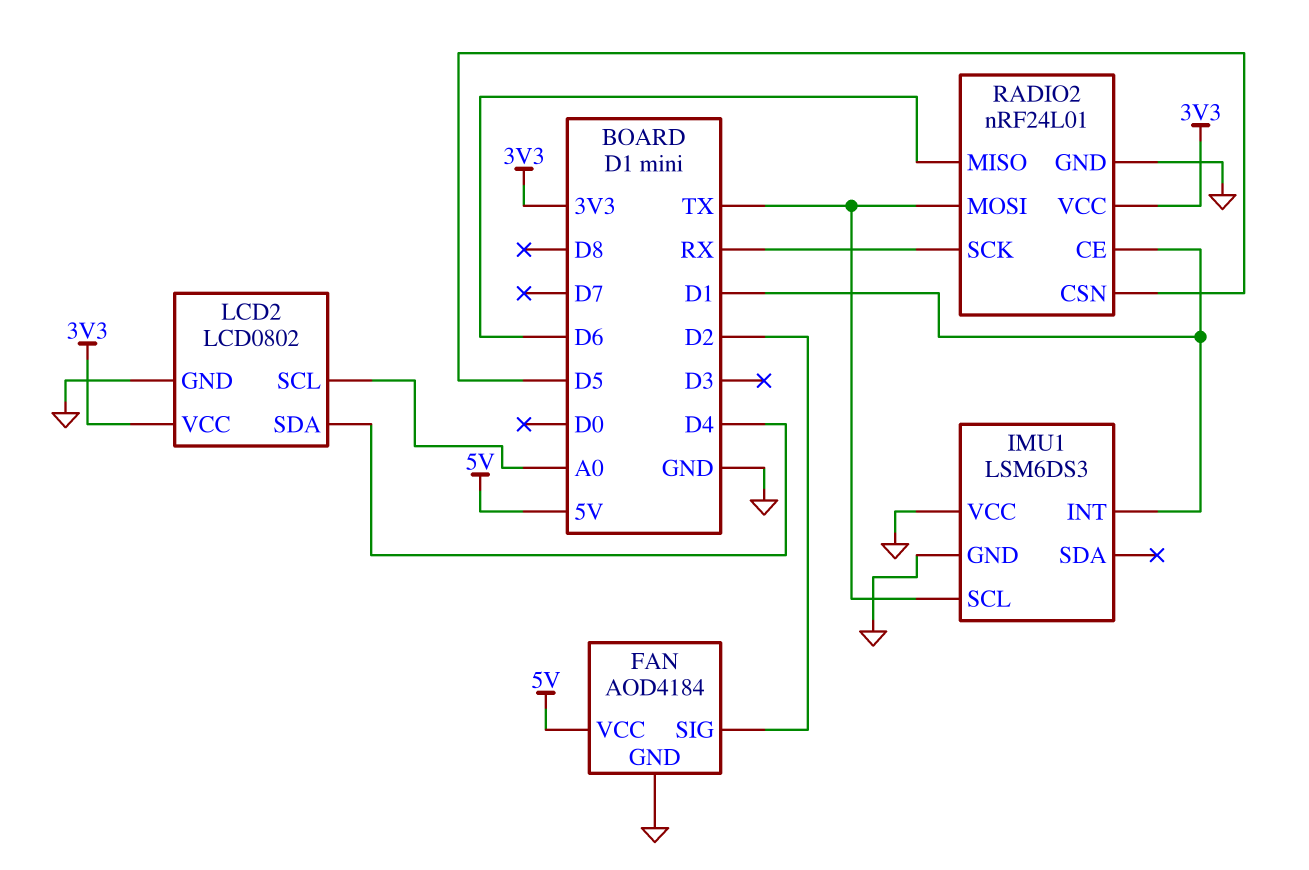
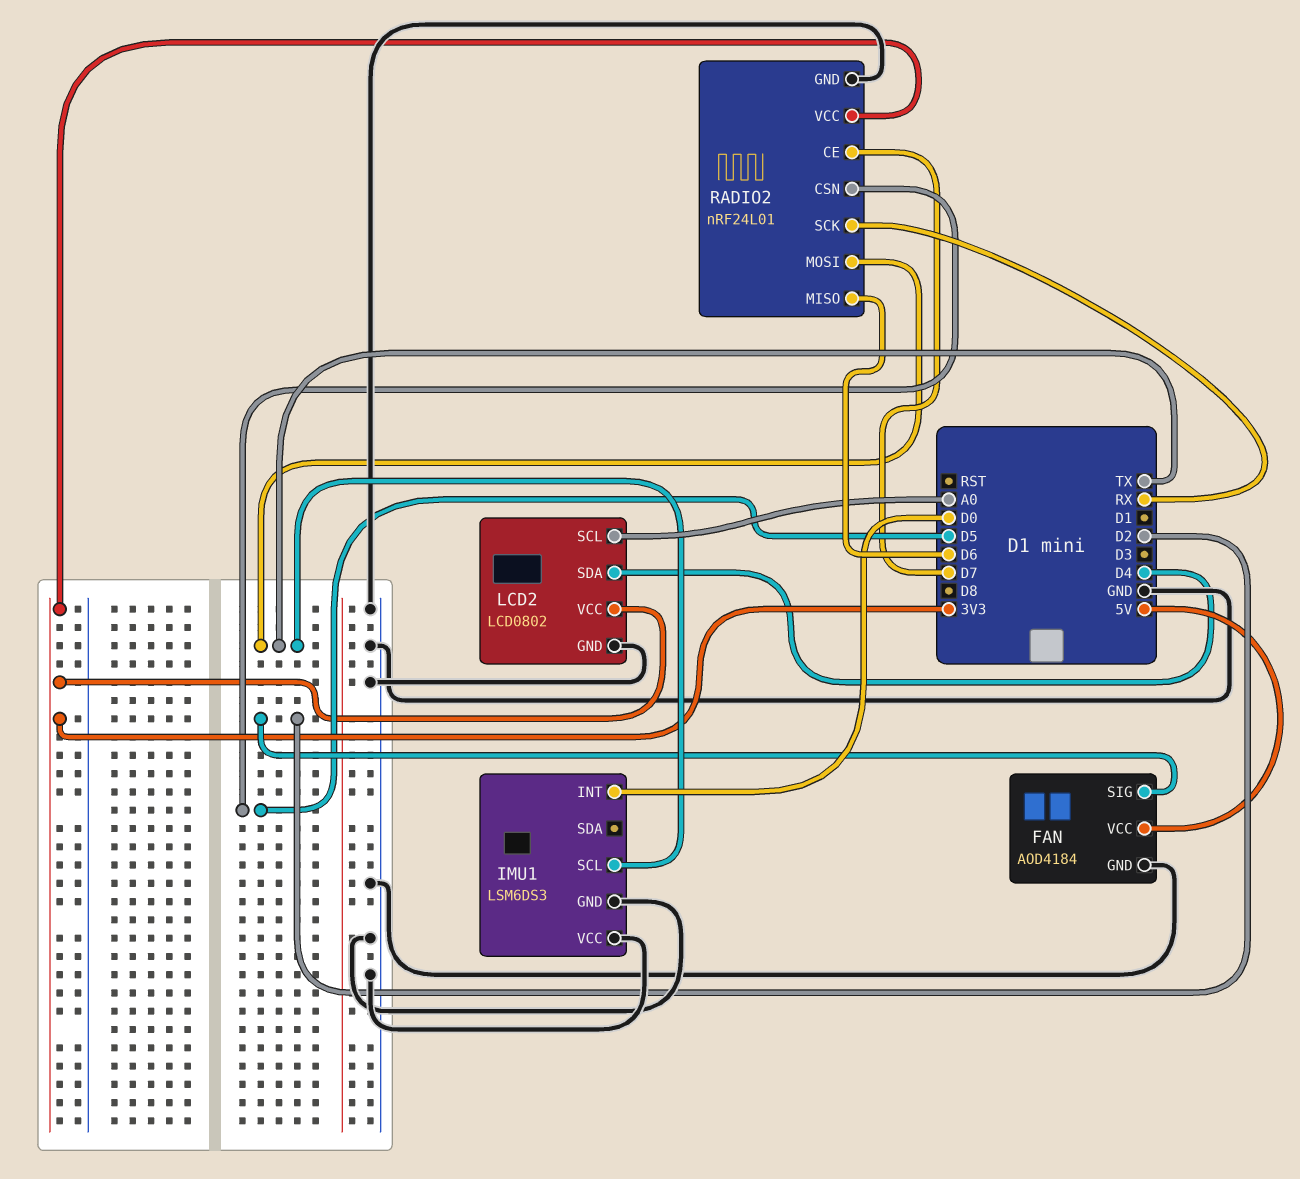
IMU1 pin INT: D1 -> D0
RADIO2 pin CE: D1 -> D7

